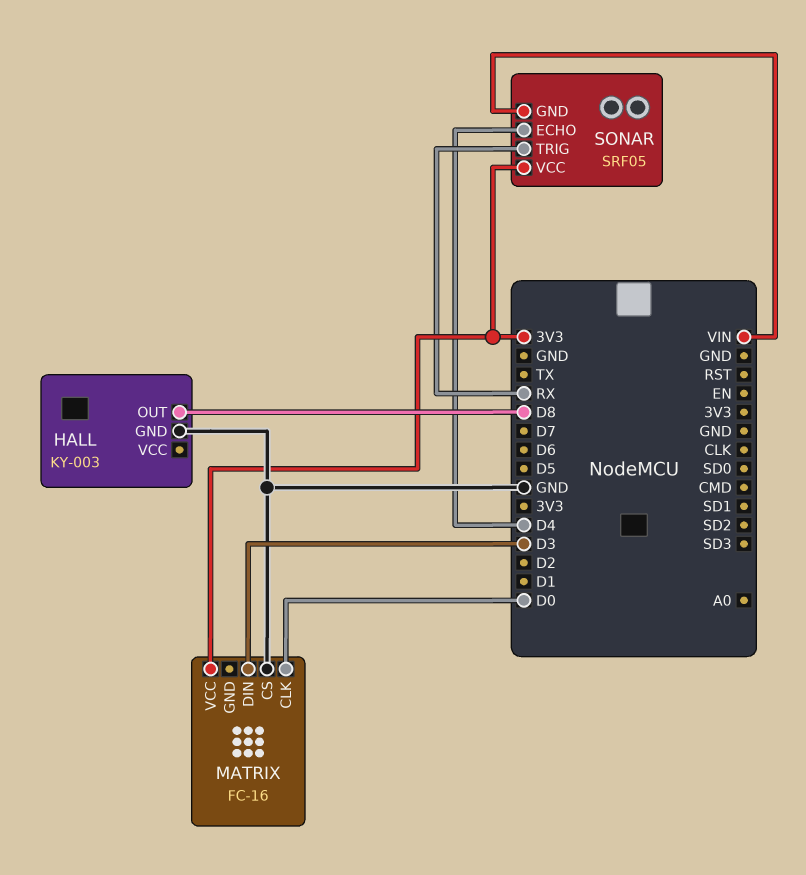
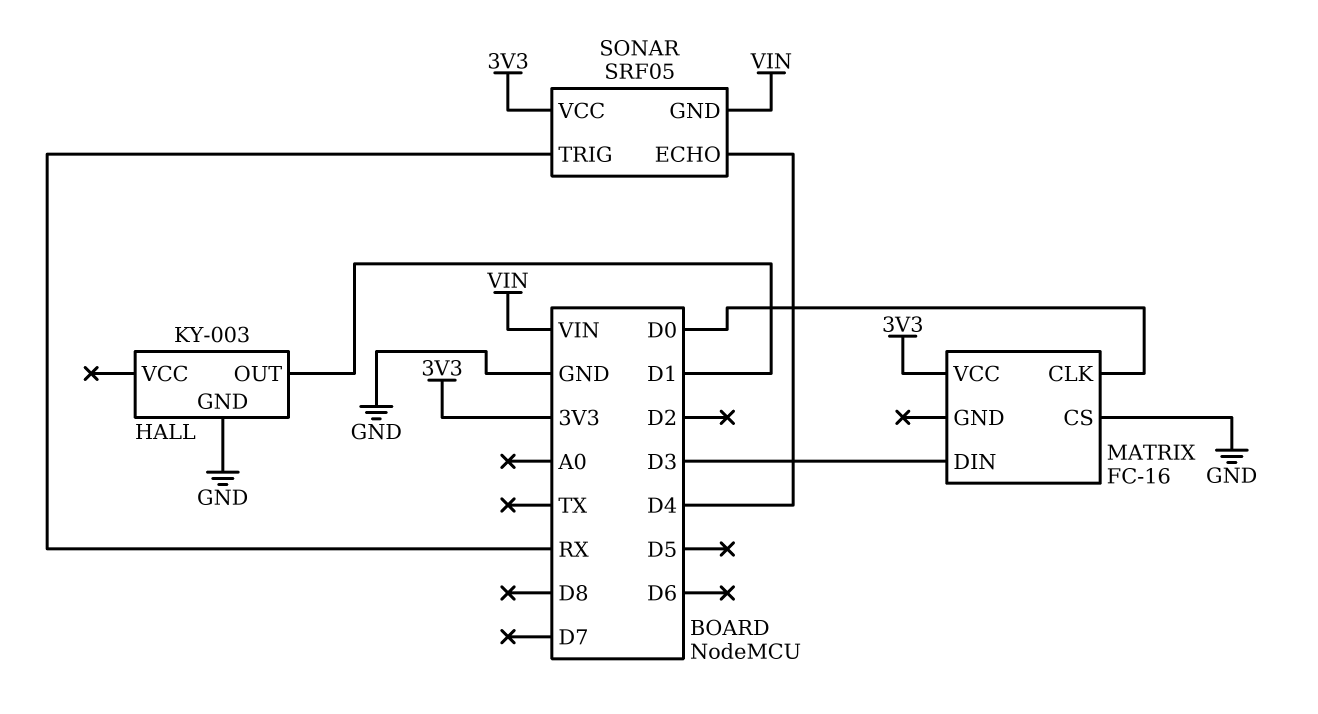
HALL pin OUT: D8 -> D1

